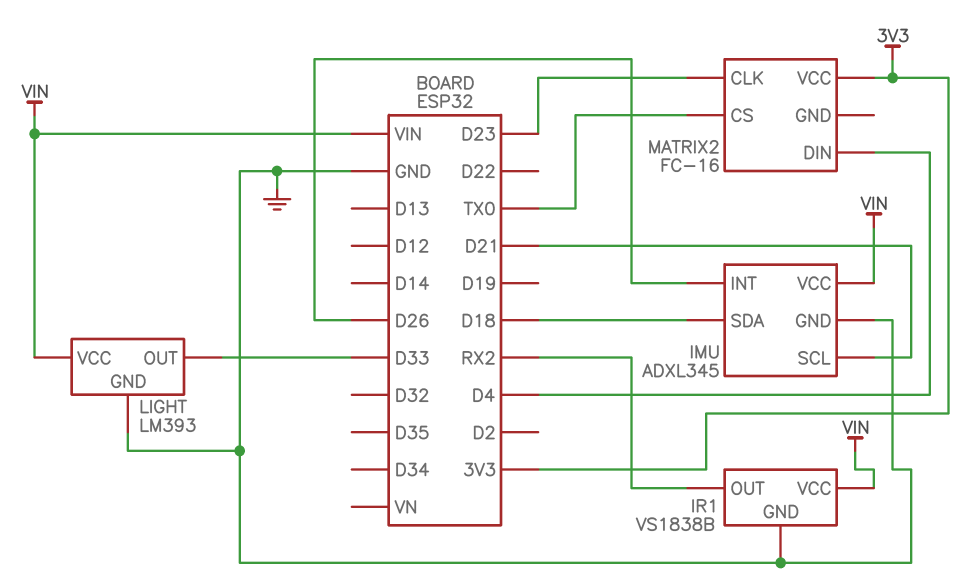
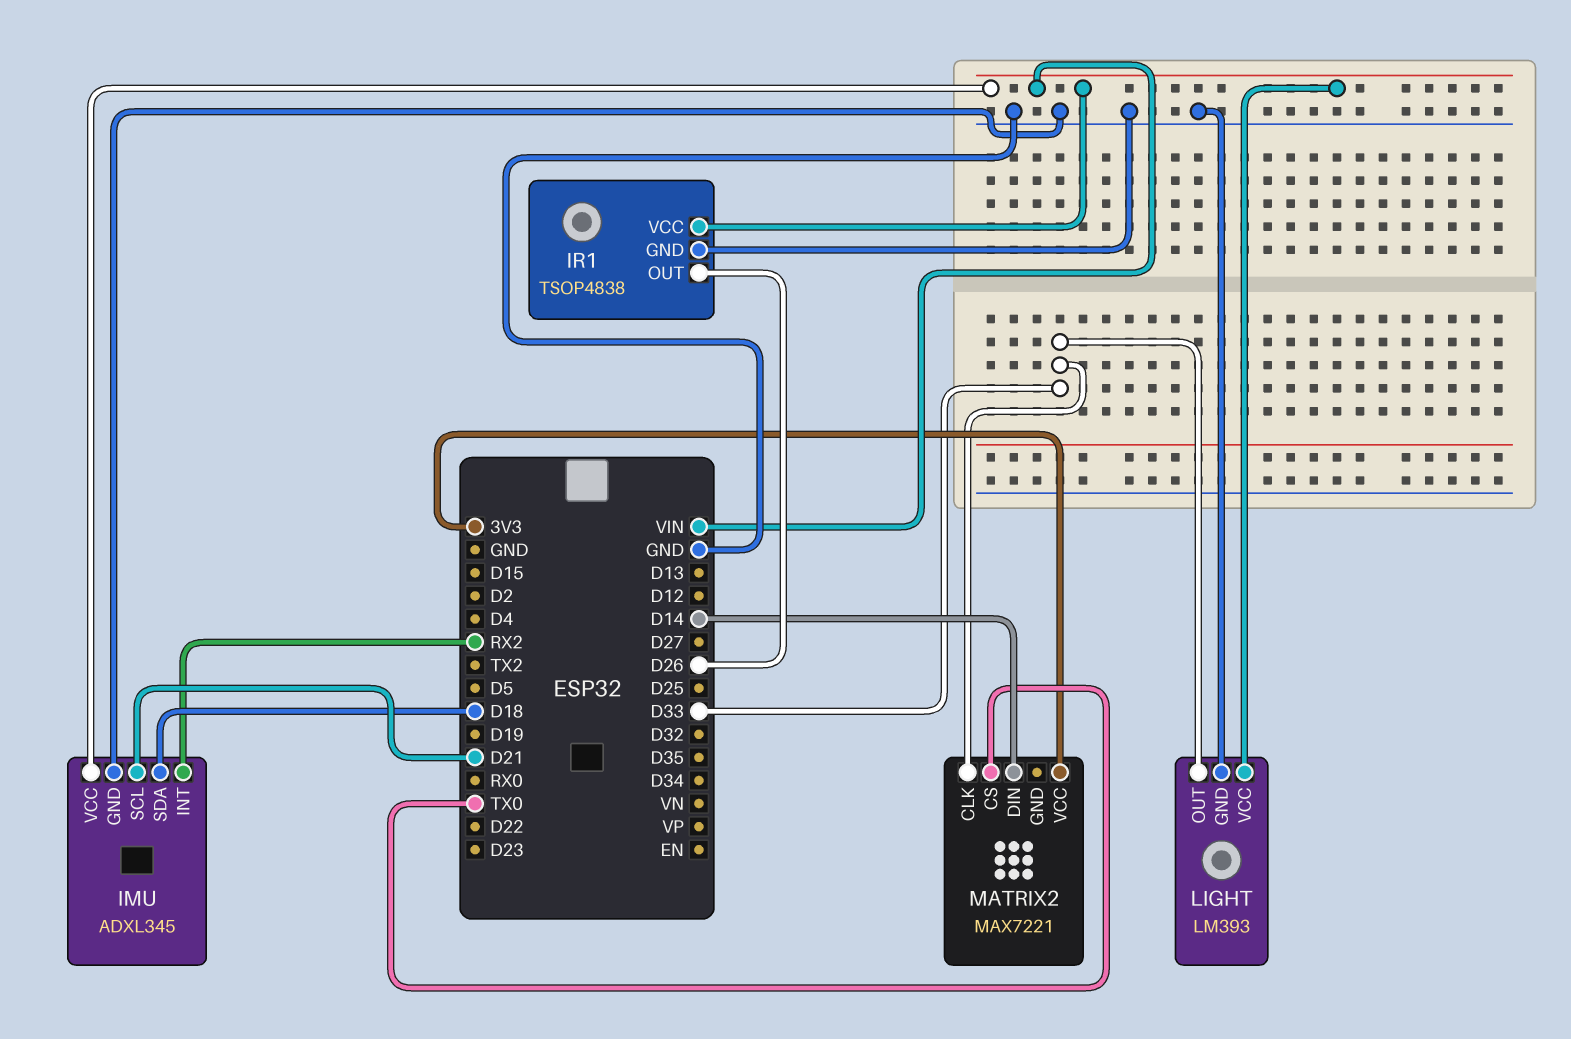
IMU pin INT: D26 -> RX2
IR1: VS1838B -> TSOP4838
IR1 pin OUT: RX2 -> D26
MATRIX2: FC-16 -> MAX7221
MATRIX2 pin CLK: D23 -> D33
MATRIX2 pin DIN: D4 -> D14

